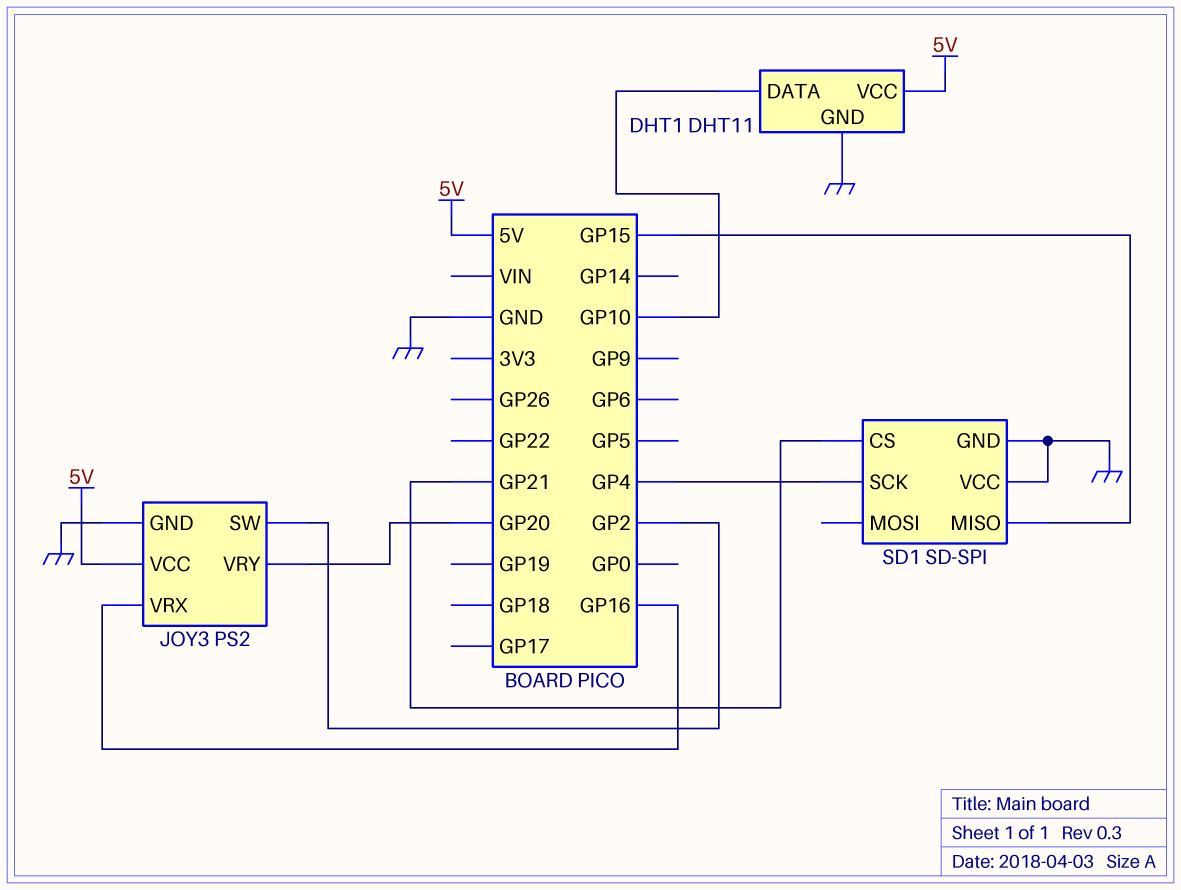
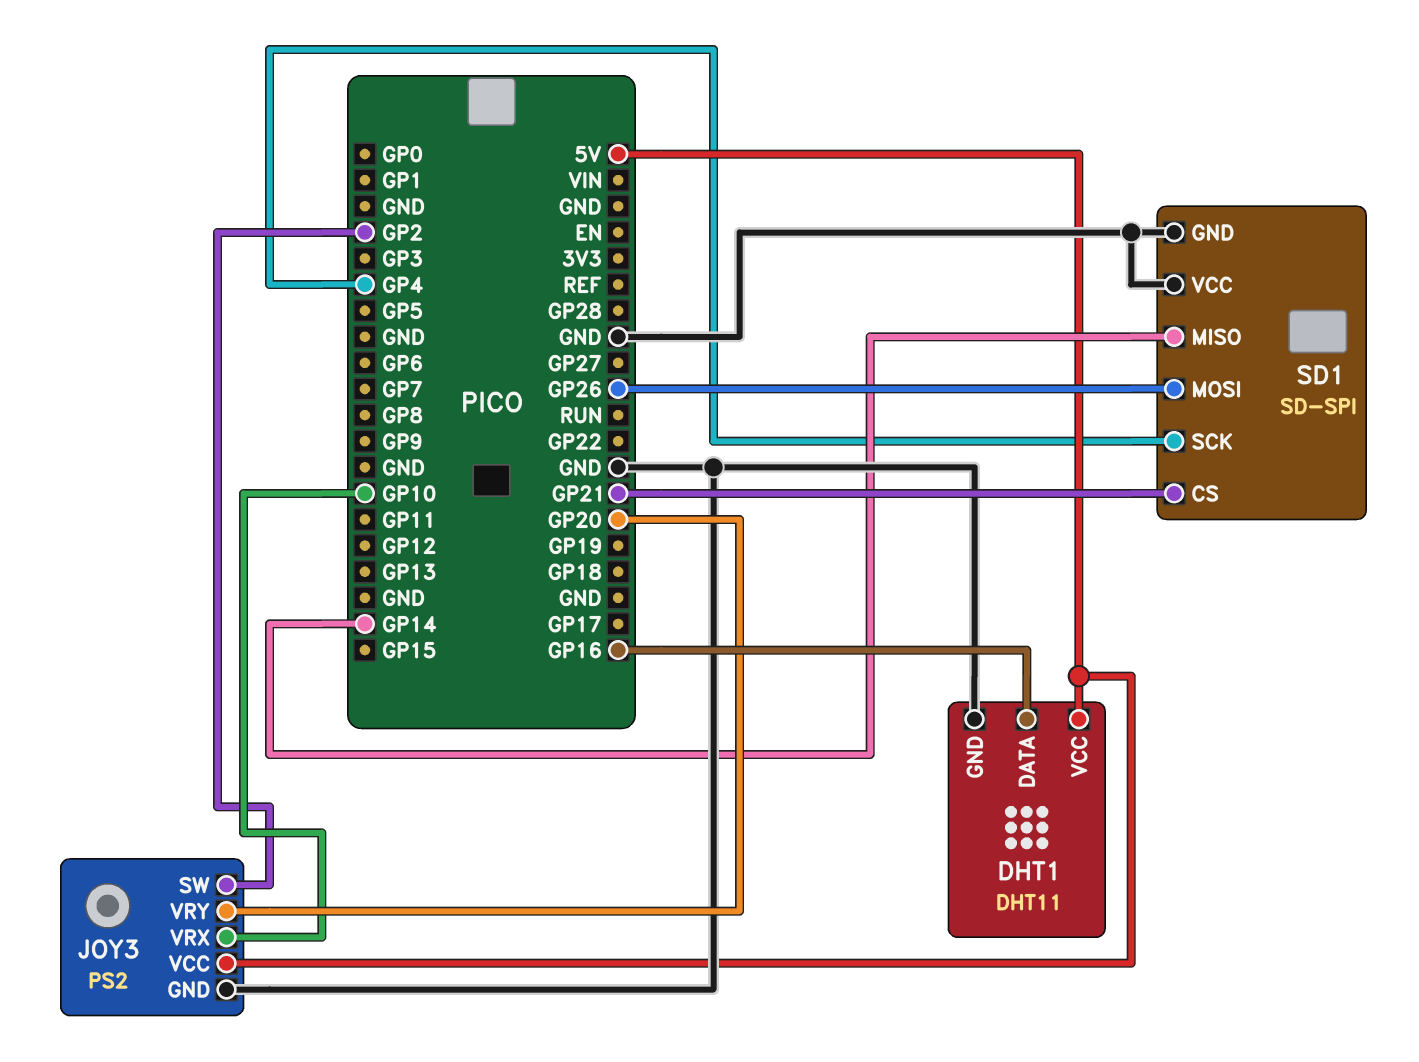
DHT1 pin DATA: GP10 -> GP16
JOY3 pin VRX: GP16 -> GP10
SD1 pin MISO: GP15 -> GP14
SD1 pin MOSI: none -> GP26

